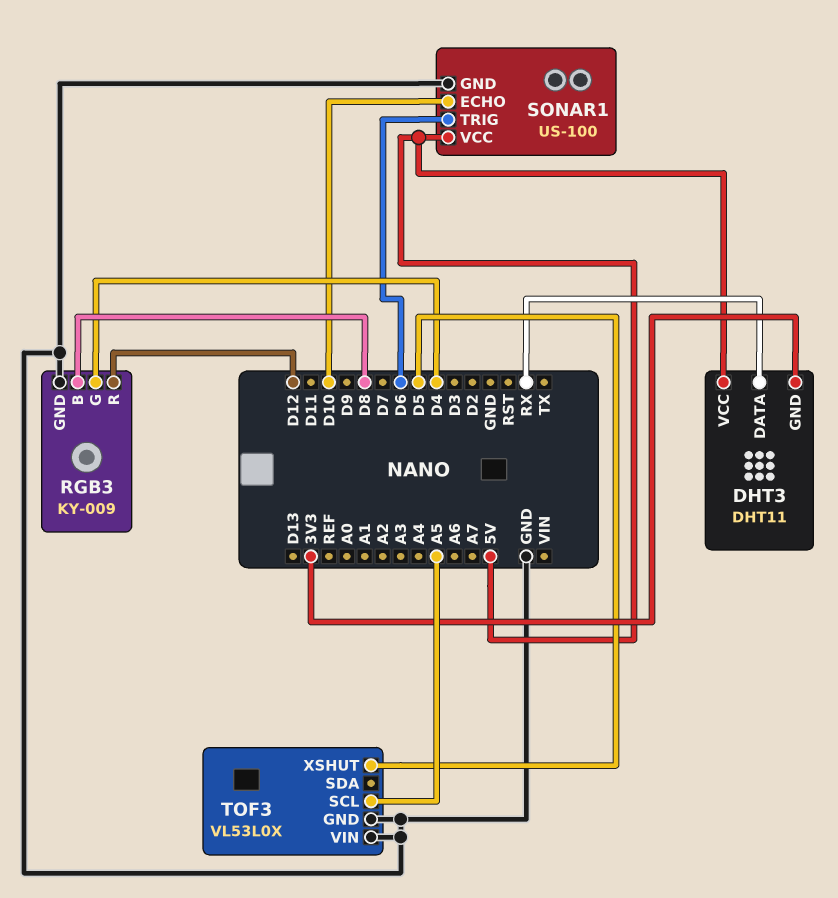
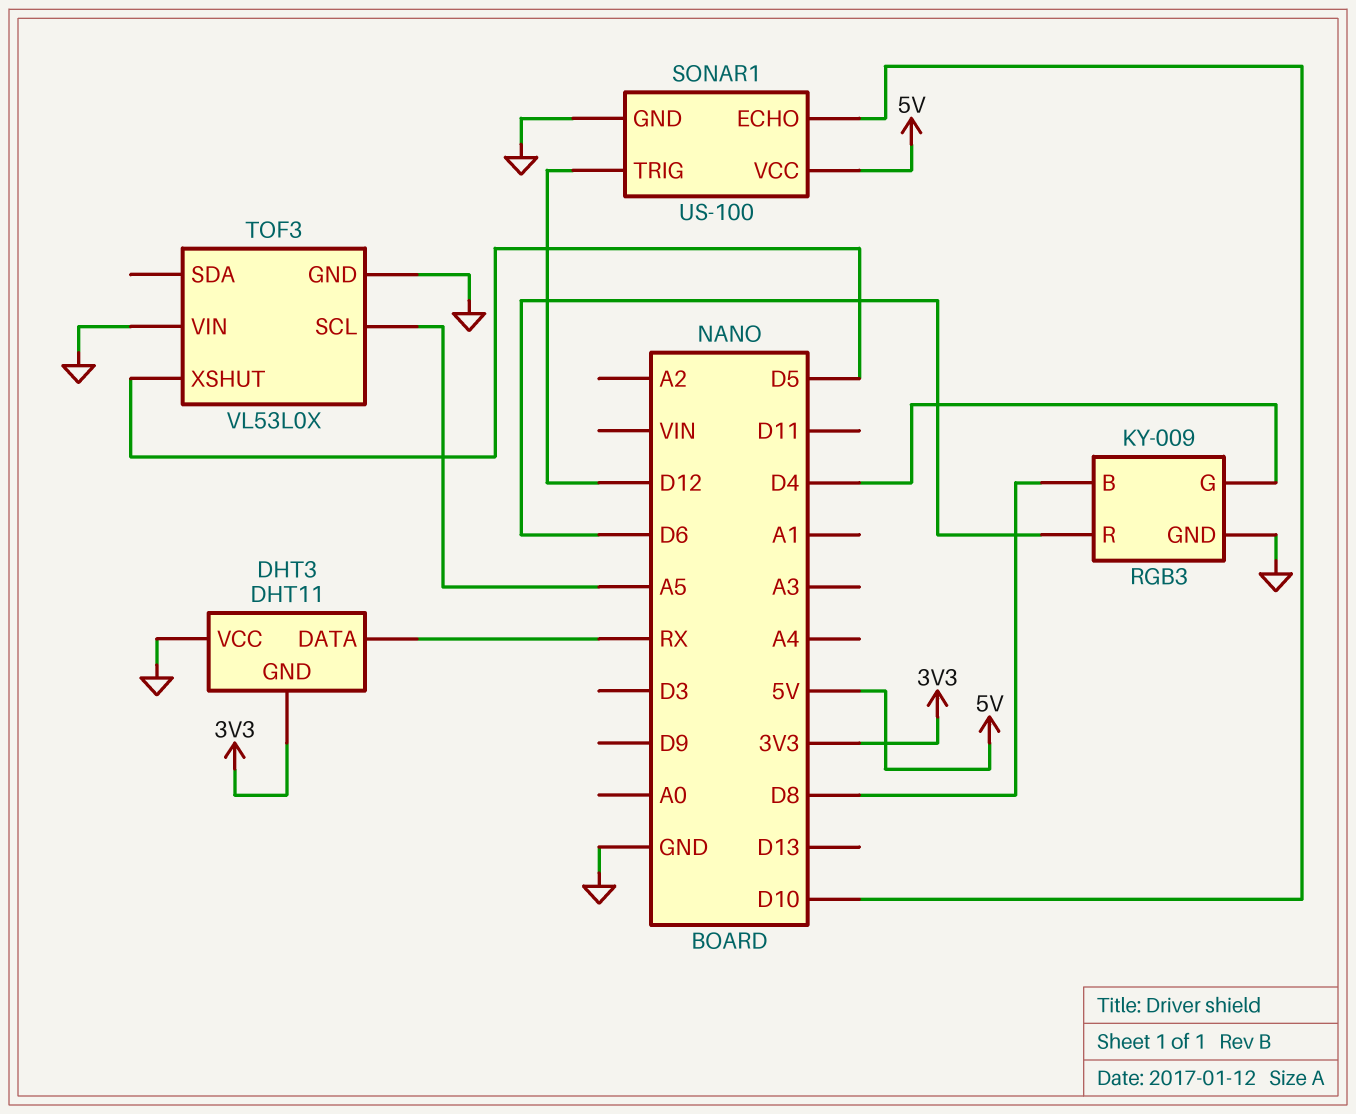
DHT3 pin VCC: 5V -> GND
RGB3 pin R: D12 -> D6
SONAR1 pin TRIG: D6 -> D12

